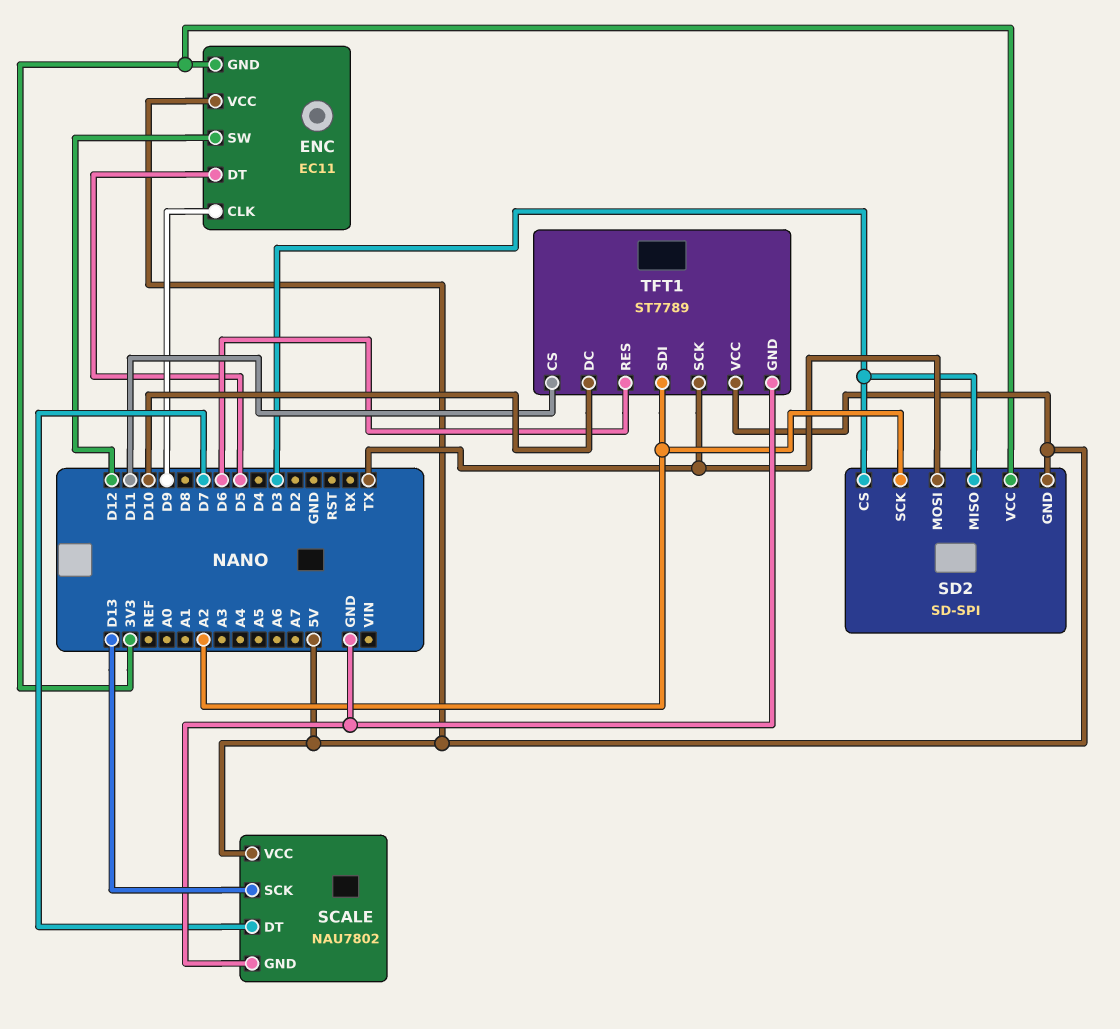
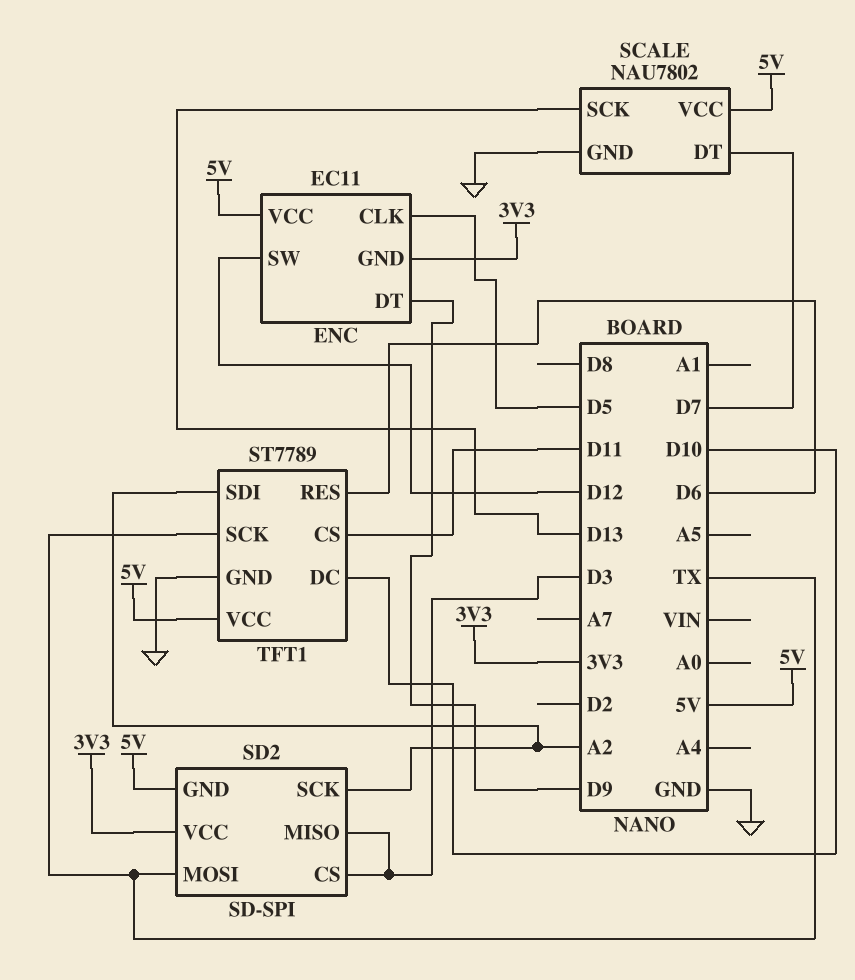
ENC pin CLK: D9 -> D5
ENC pin DT: D5 -> D9

